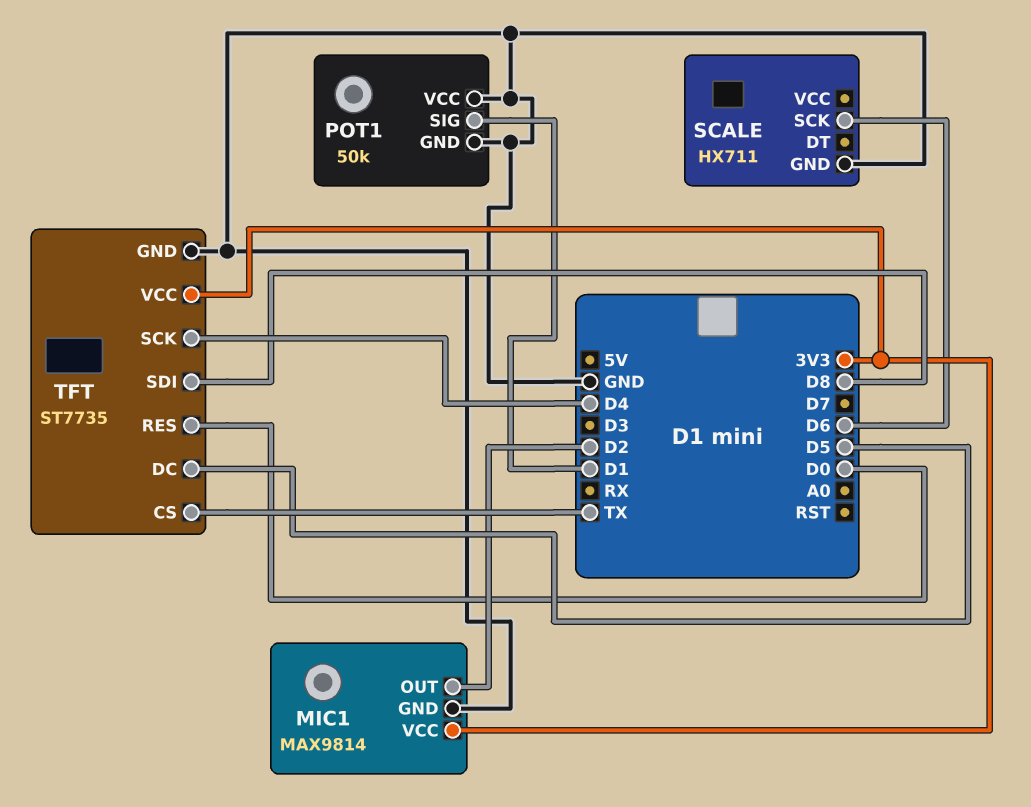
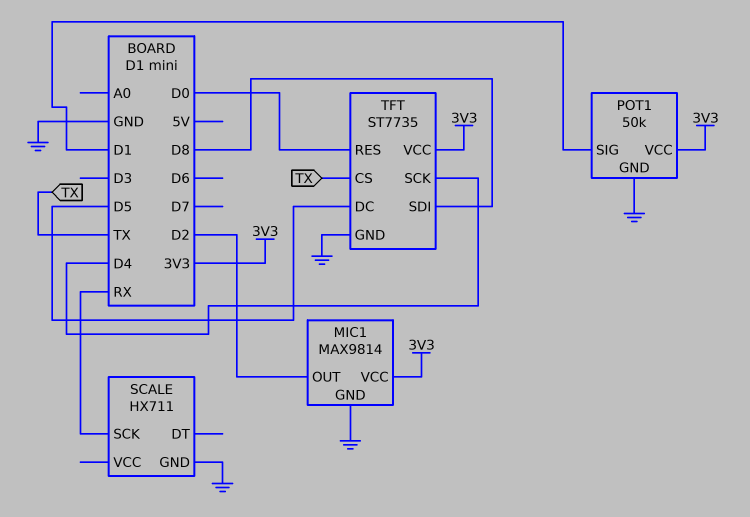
POT1 pin VCC: GND -> 3V3
SCALE pin SCK: D6 -> RX

